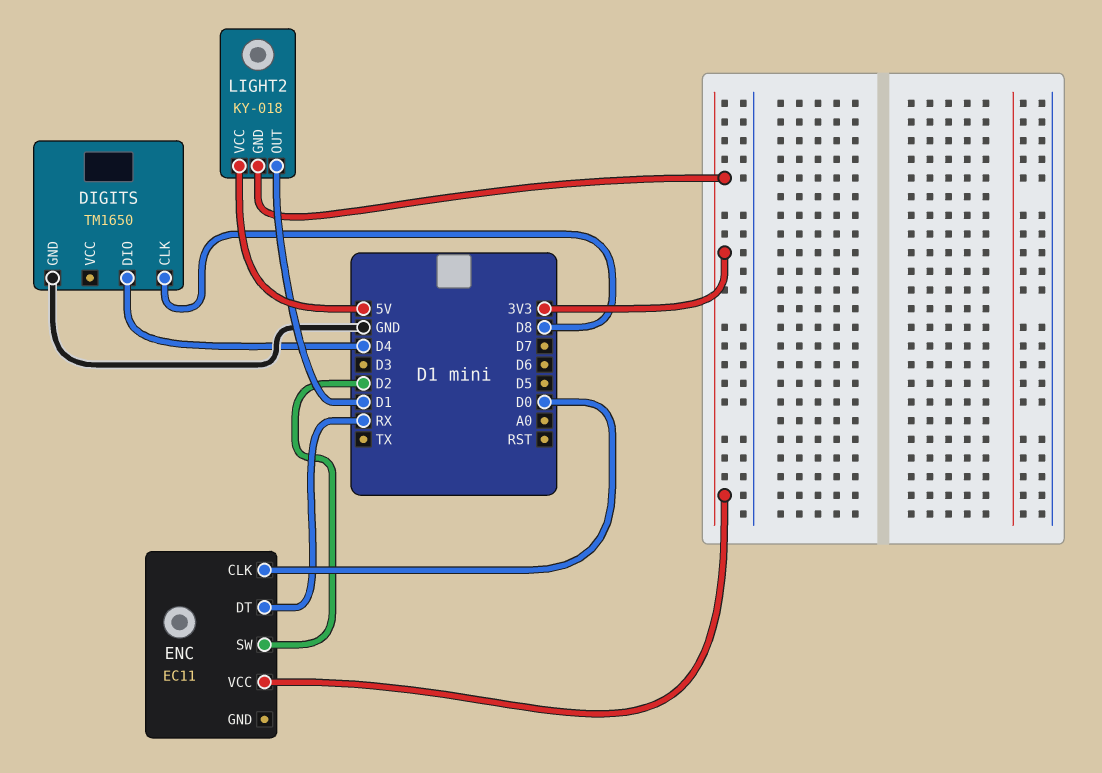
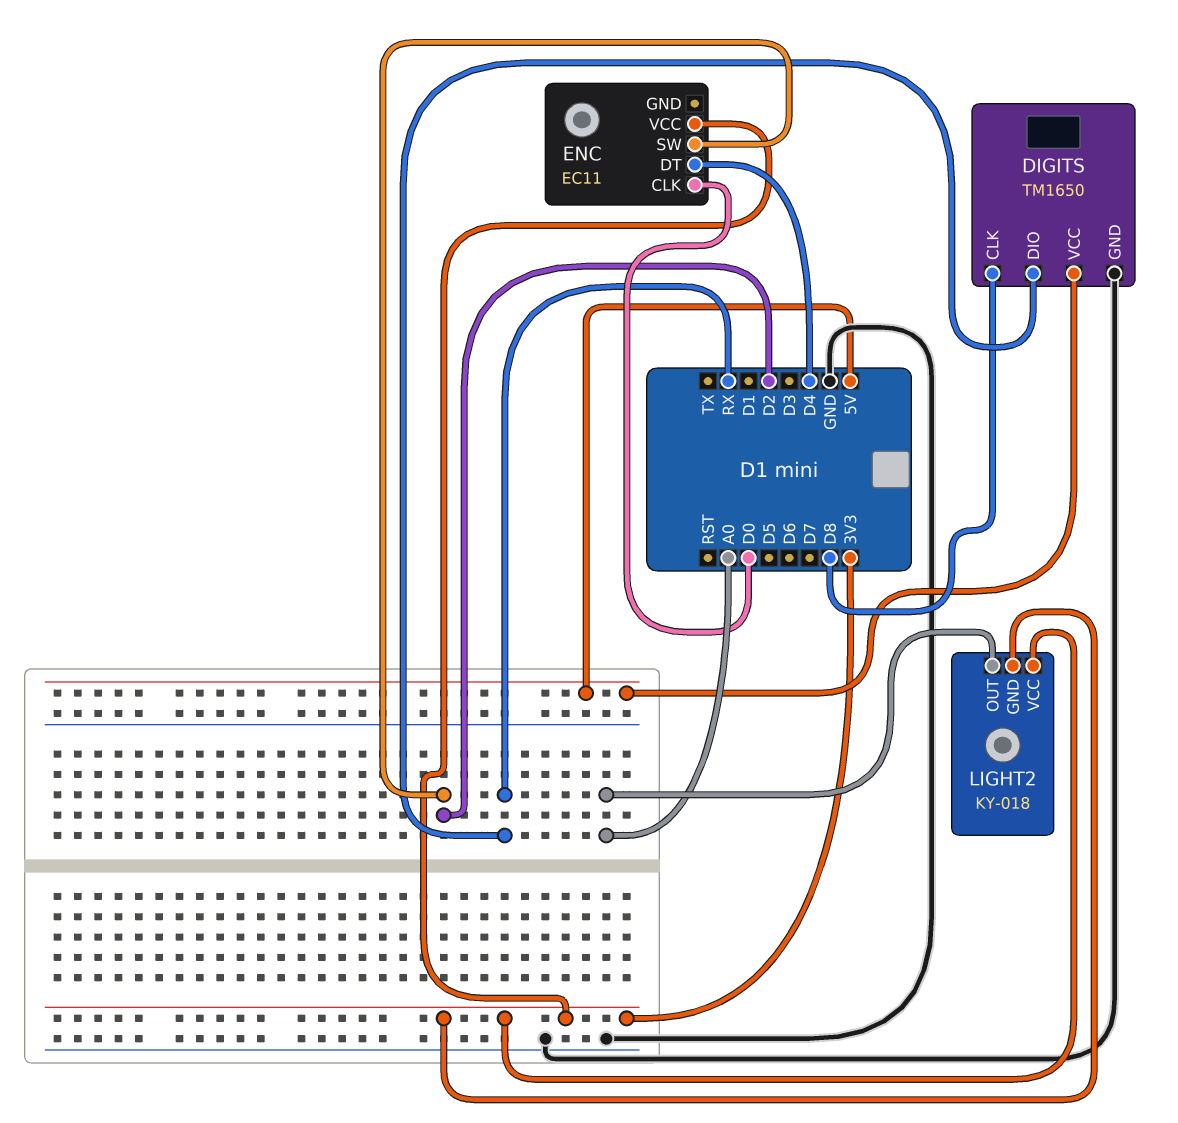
DIGITS pin DIO: D4 -> RX
DIGITS pin VCC: none -> 5V
ENC pin DT: RX -> D4
LIGHT2 pin OUT: D1 -> A0
LIGHT2 pin VCC: 5V -> 3V3

